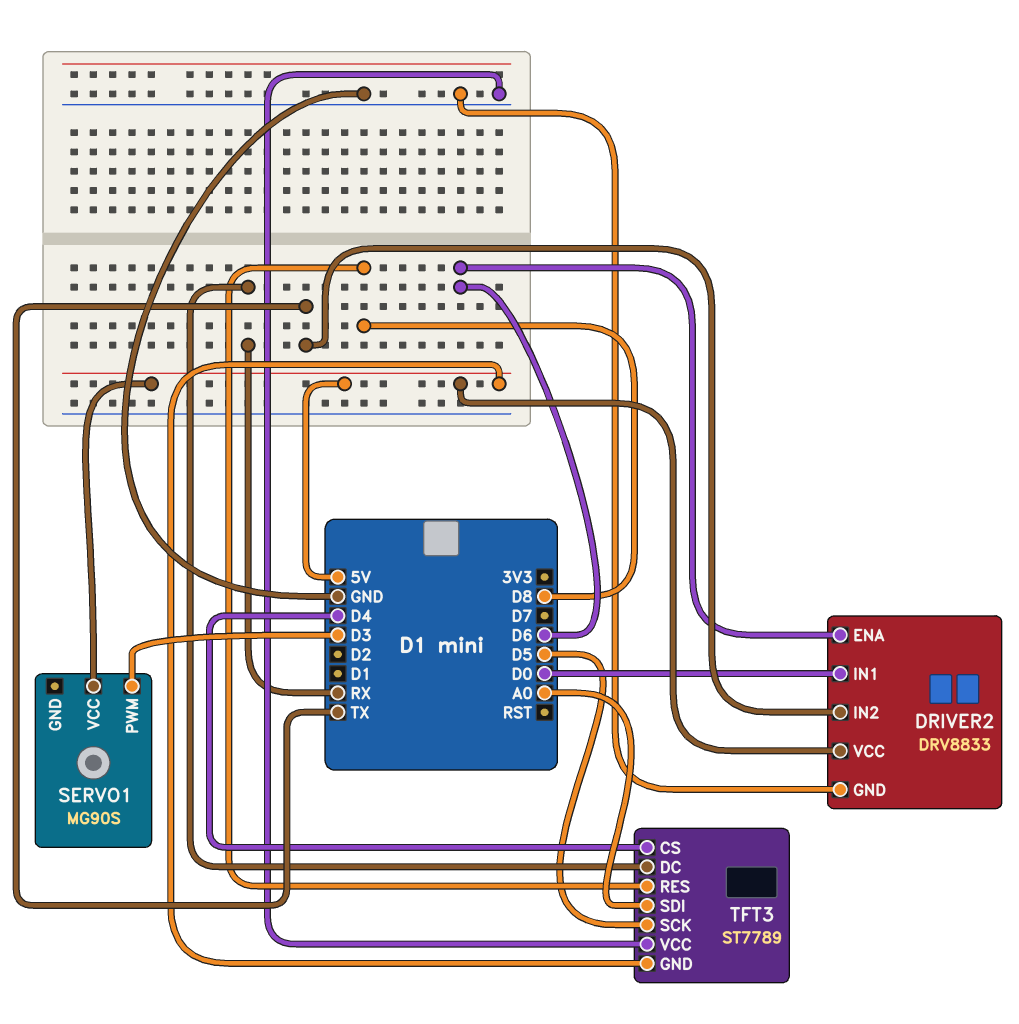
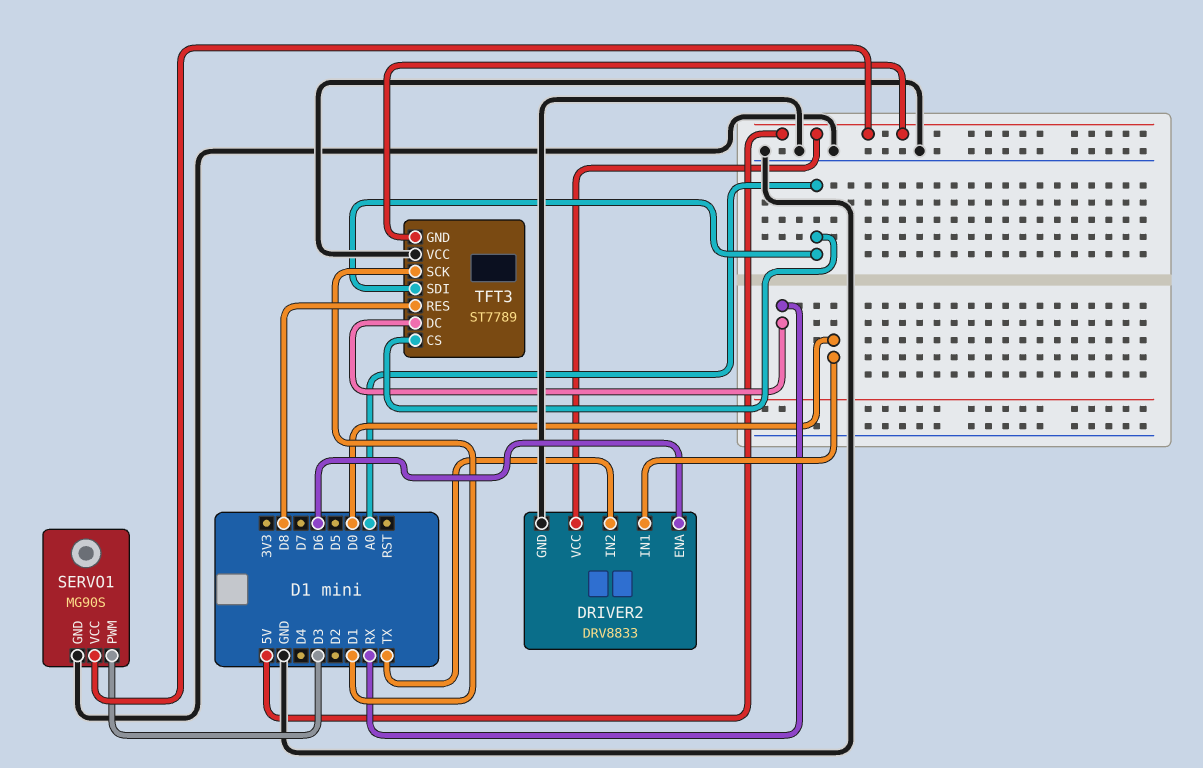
SERVO1 pin GND: none -> GND
TFT3 pin CS: D4 -> A0
TFT3 pin SCK: D5 -> D1

